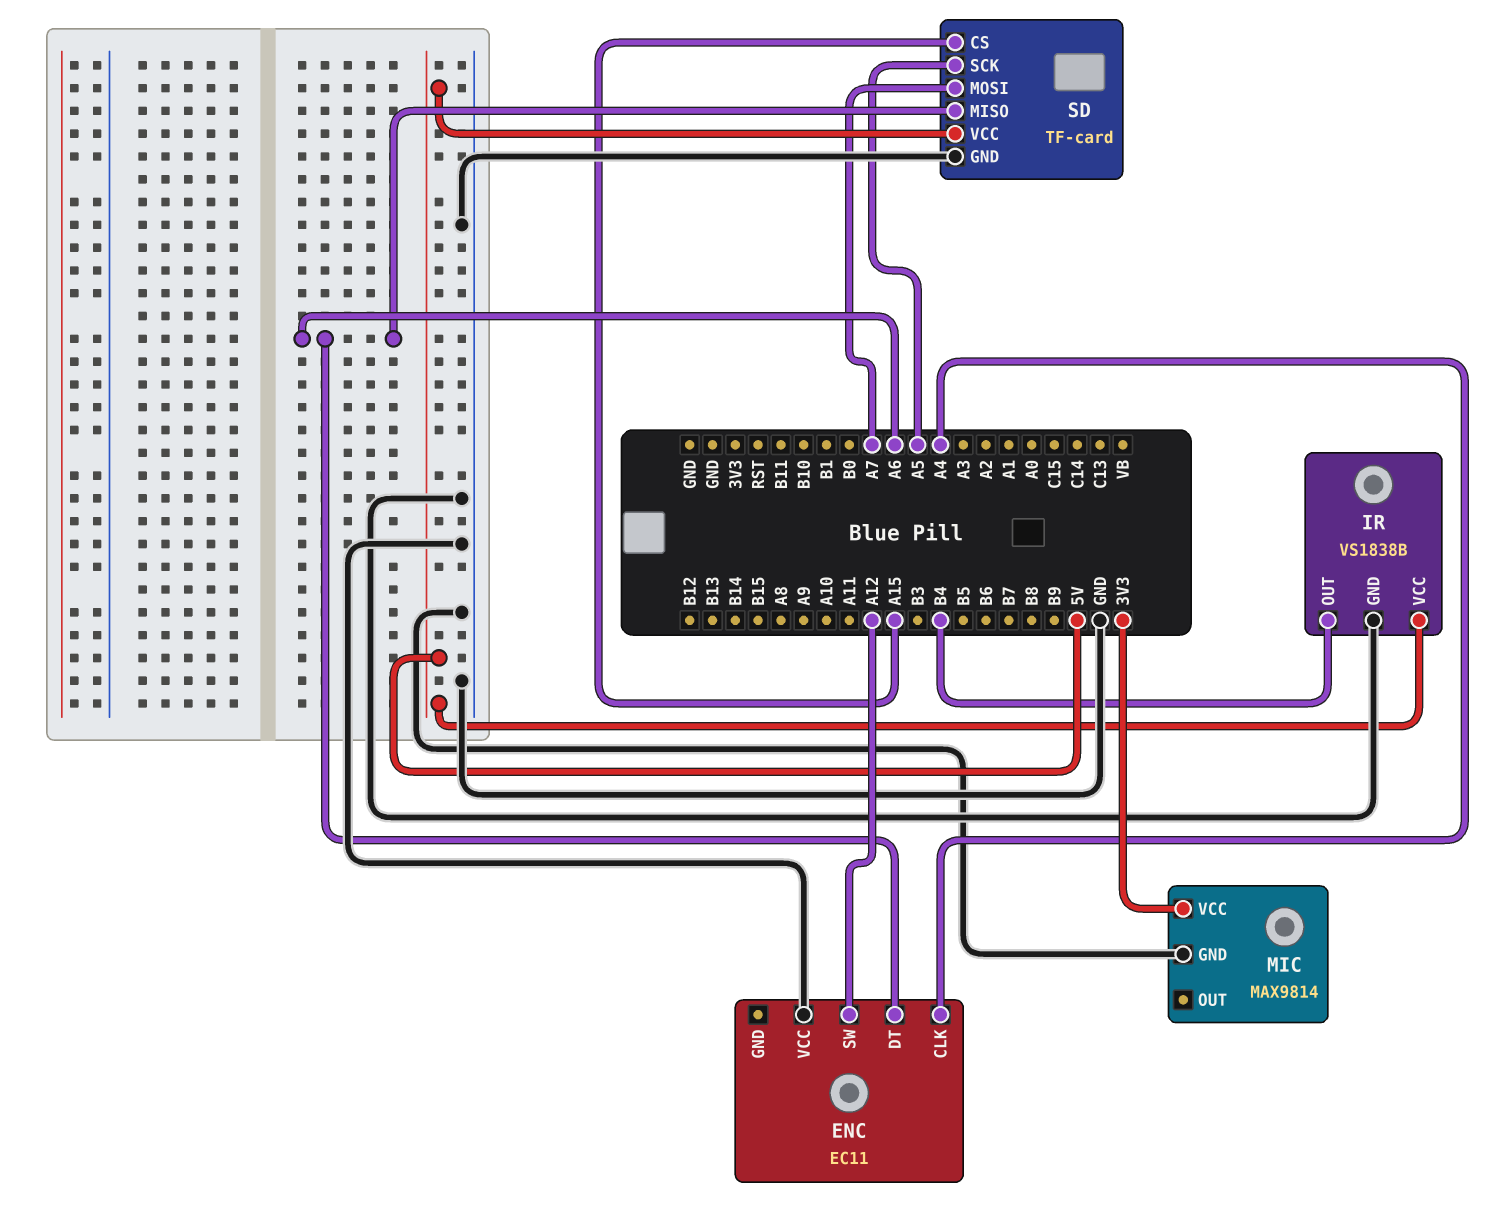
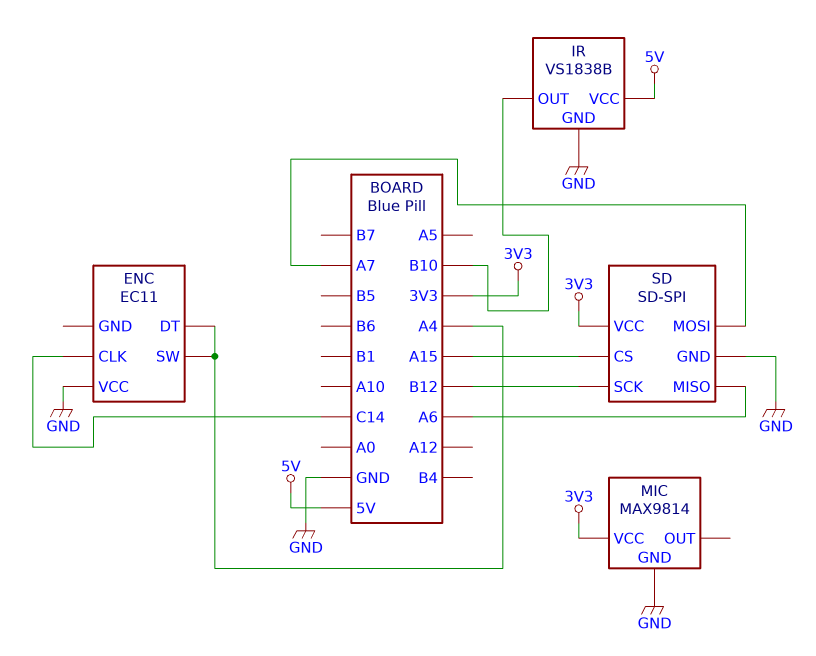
ENC pin CLK: A4 -> C14
ENC pin DT: A6 -> A4
ENC pin SW: A12 -> A4
IR pin OUT: B4 -> B10
SD: TF-card -> SD-SPI
SD pin SCK: A5 -> B12
SD pin VCC: 5V -> 3V3

